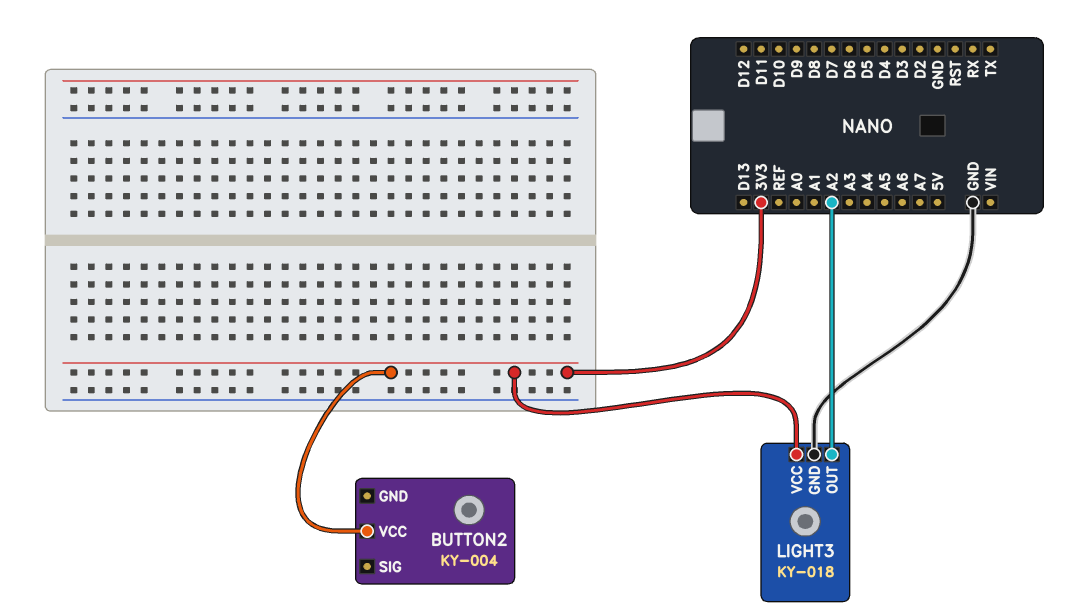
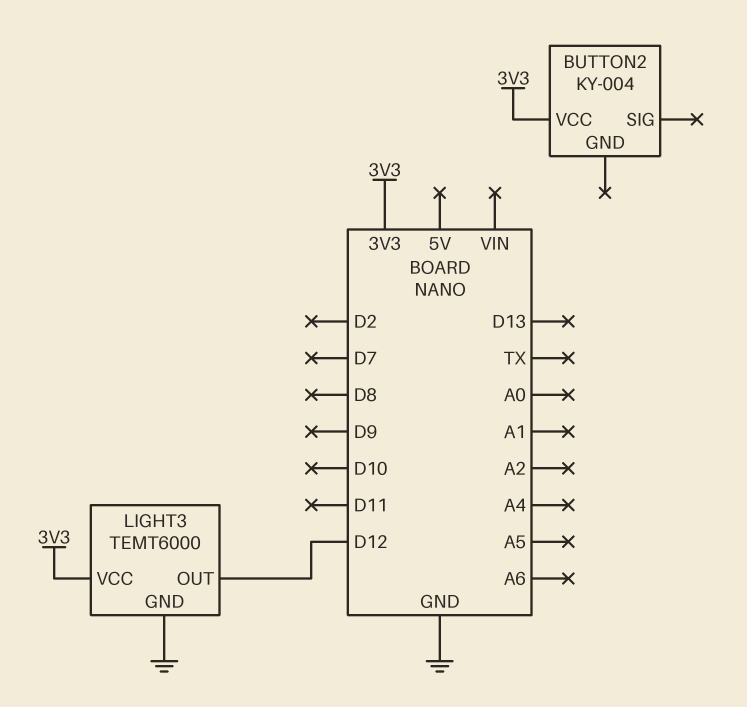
LIGHT3: KY-018 -> TEMT6000
LIGHT3 pin OUT: A2 -> D12

